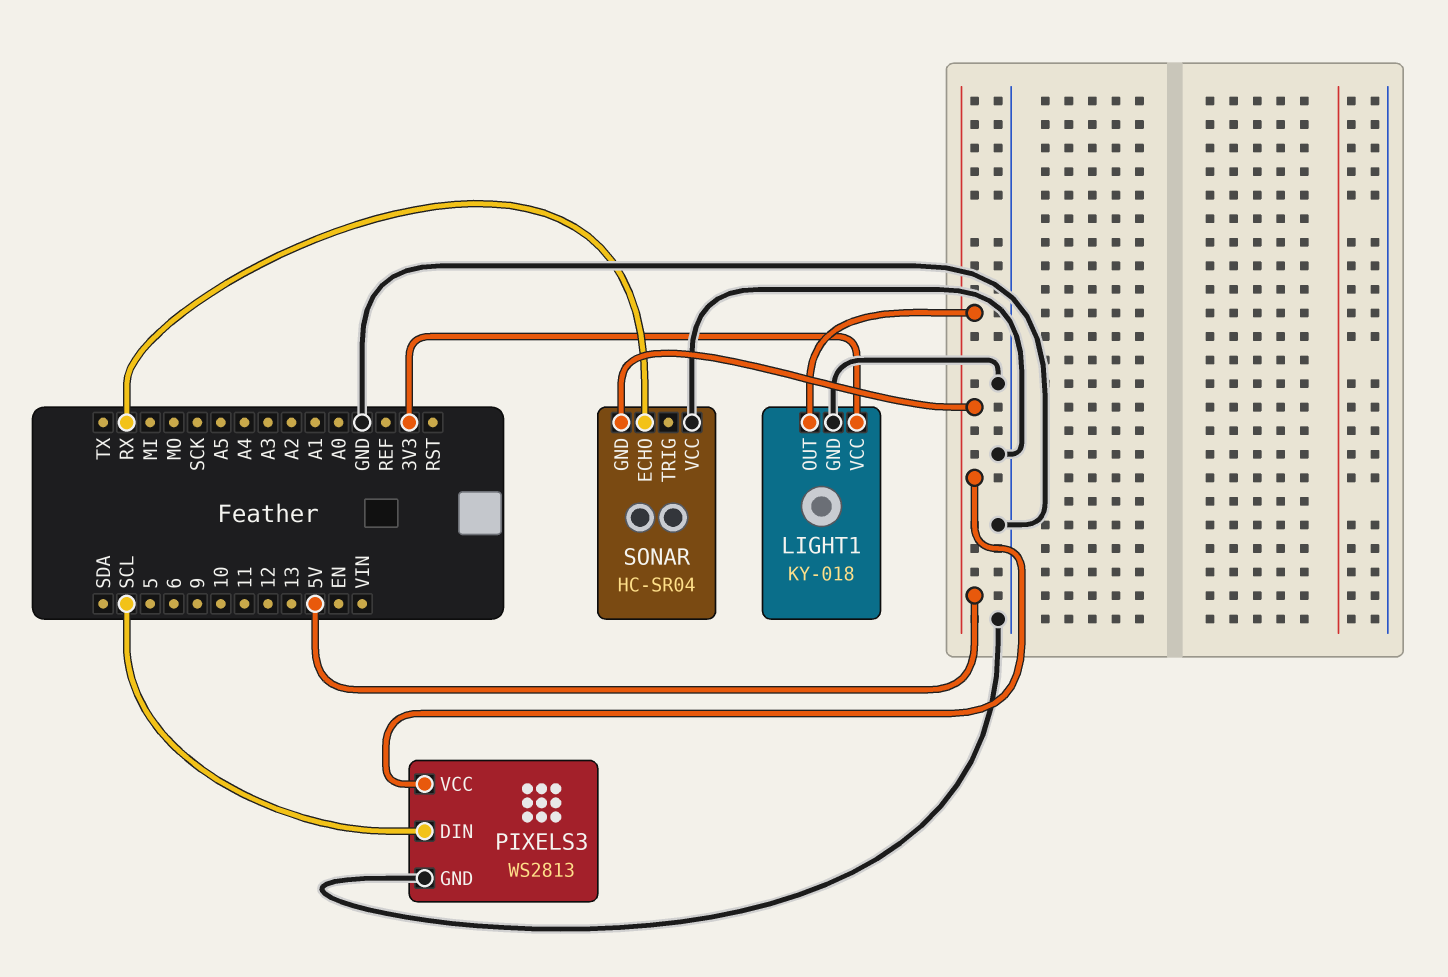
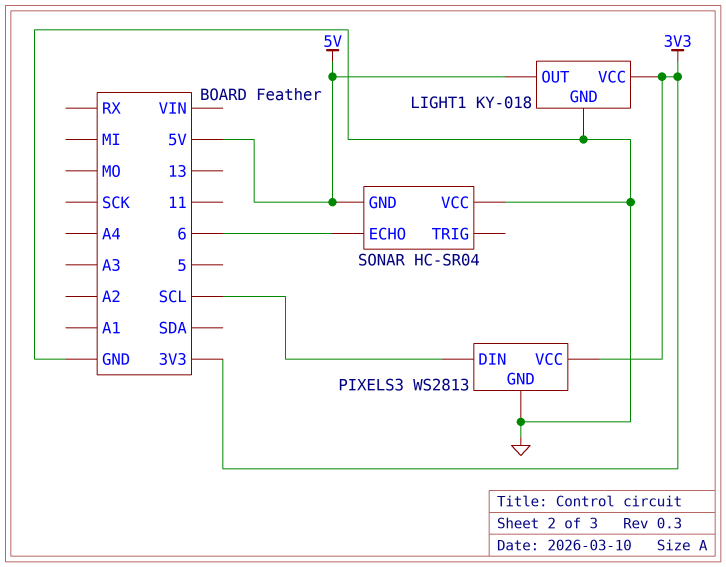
PIXELS3 pin VCC: 5V -> 3V3
SONAR pin ECHO: RX -> 6

